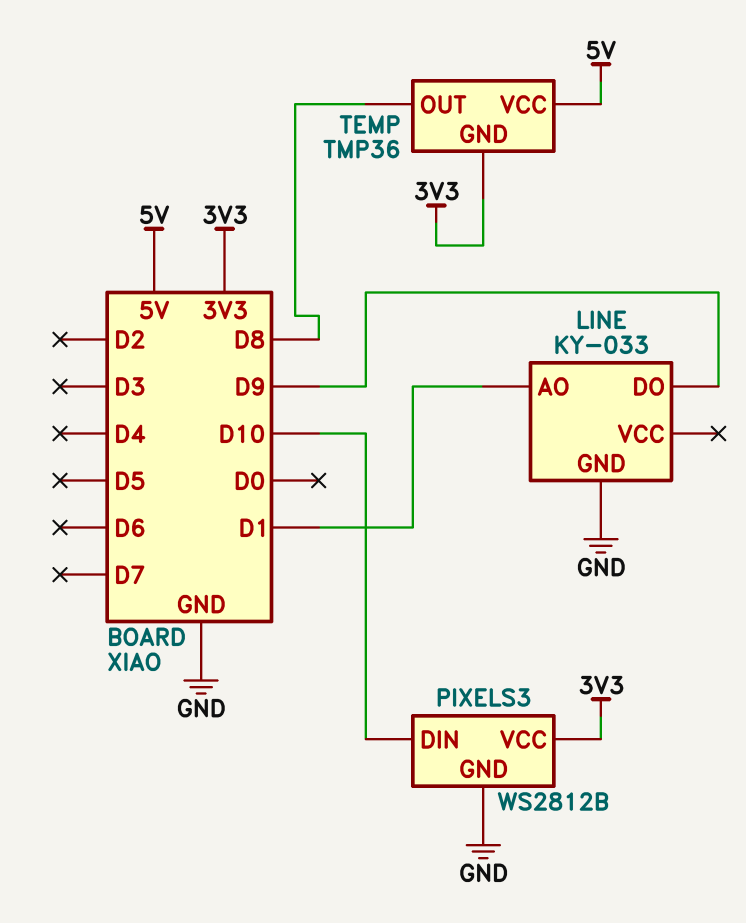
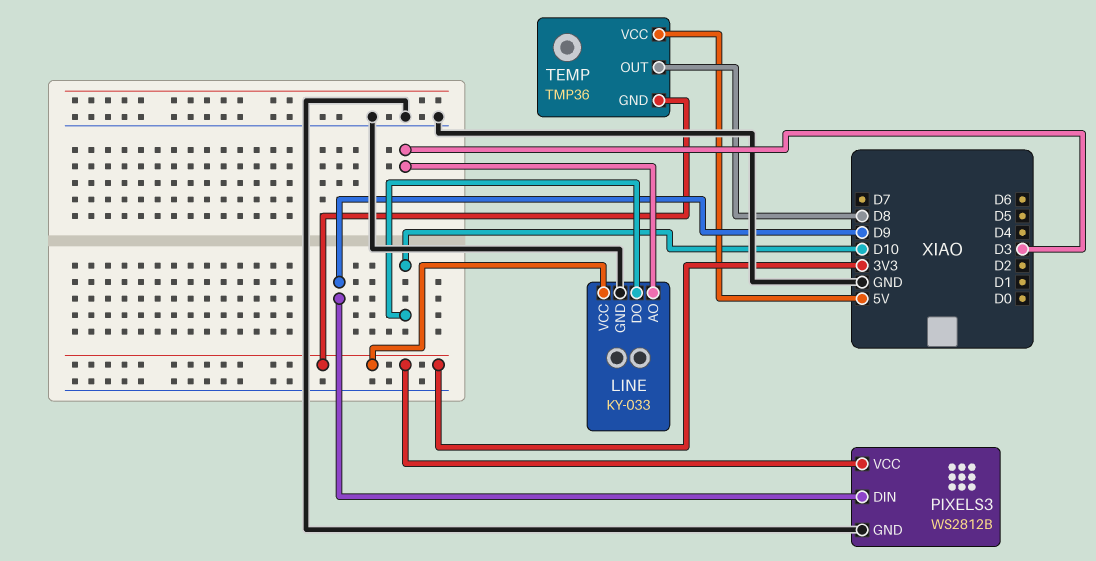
LINE pin AO: D1 -> D3
LINE pin DO: D9 -> D10
LINE pin VCC: none -> 3V3
PIXELS3 pin DIN: D10 -> D9

